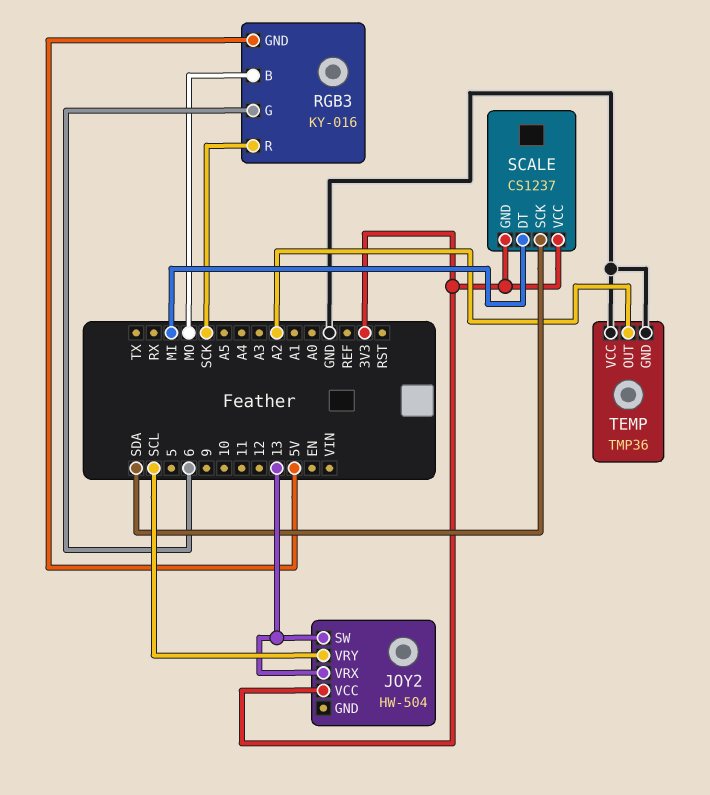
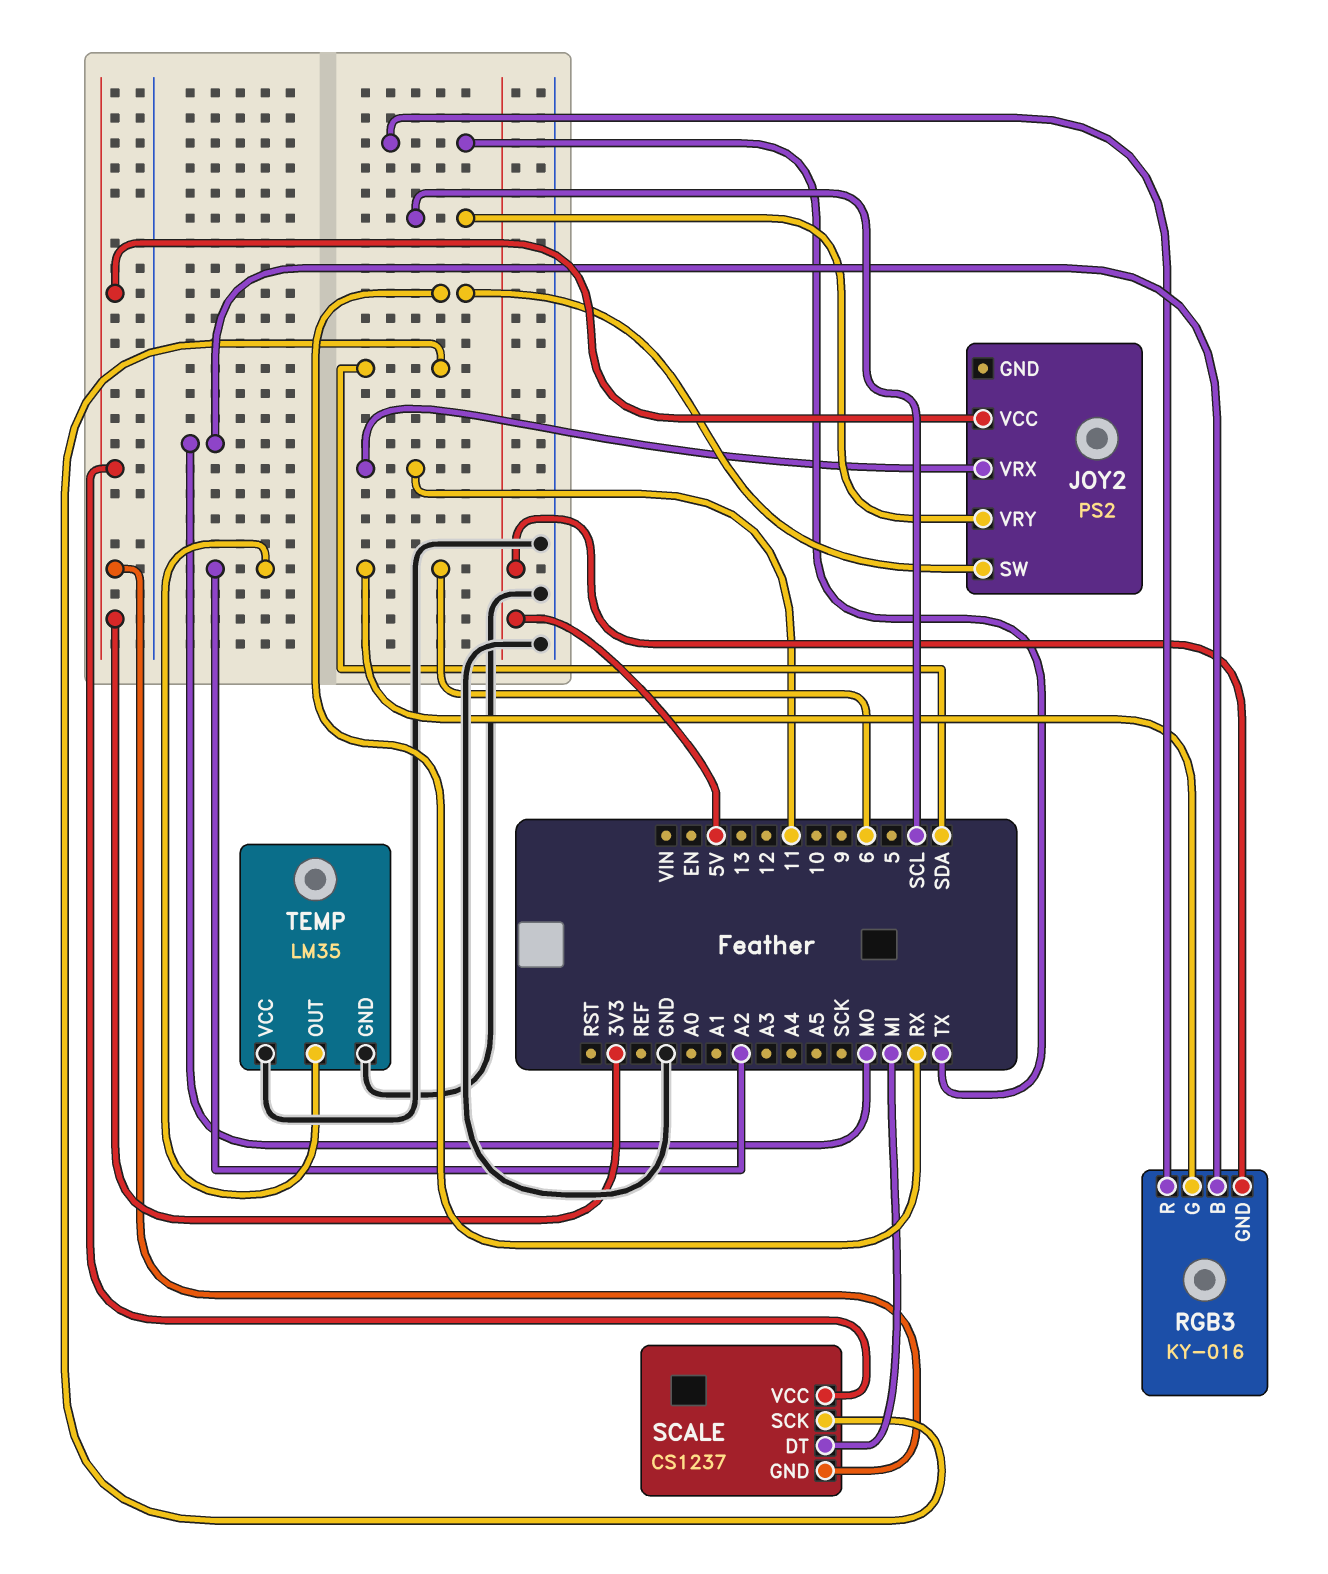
JOY2: HW-504 -> PS2
JOY2 pin SW: 13 -> RX
JOY2 pin VRX: 13 -> 11
RGB3 pin R: SCK -> TX
TEMP: TMP36 -> LM35

